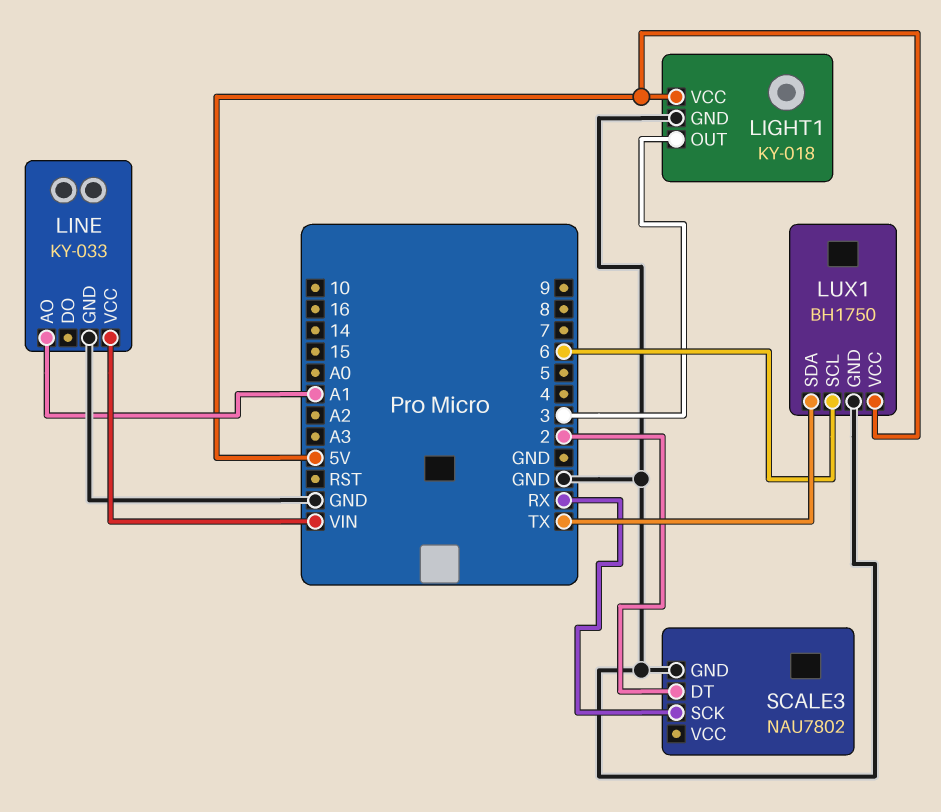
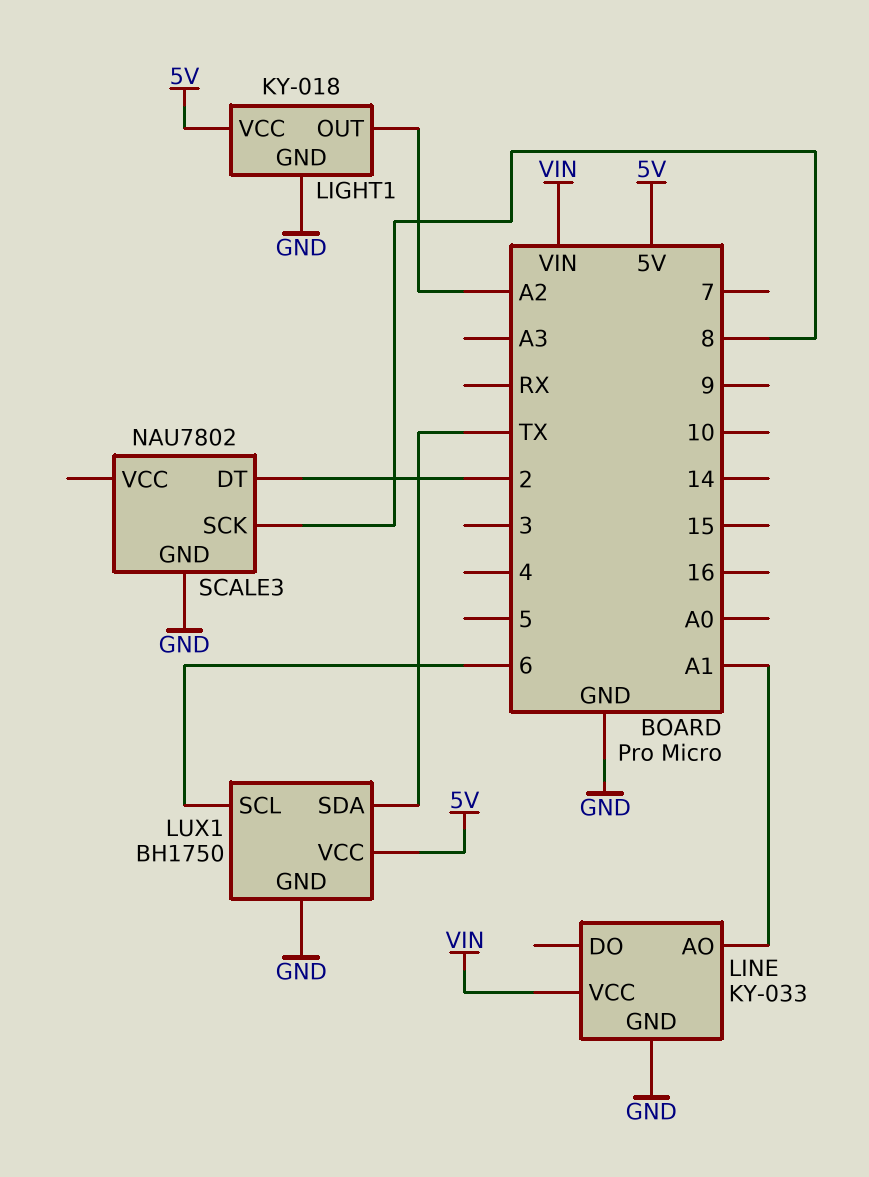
LIGHT1 pin OUT: 3 -> A2
SCALE3 pin SCK: RX -> 8

